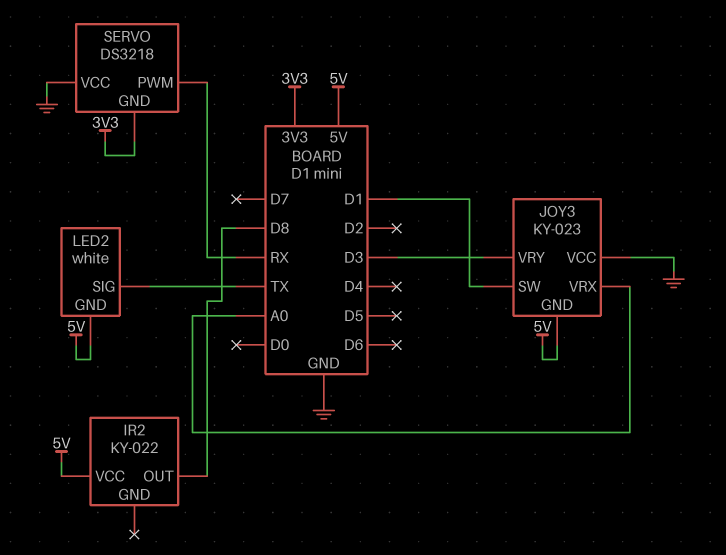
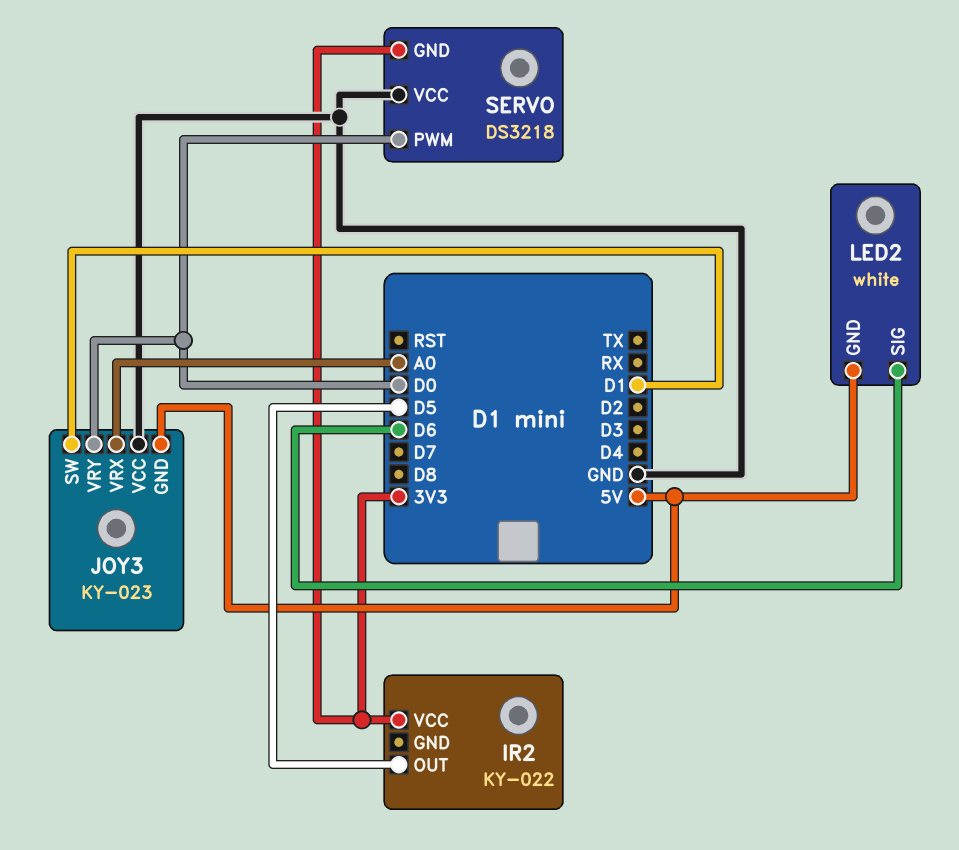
IR2 pin OUT: D8 -> D5
IR2 pin VCC: 5V -> 3V3
JOY3 pin VRY: D3 -> D0
LED2 pin SIG: TX -> D6
SERVO pin PWM: RX -> D0

